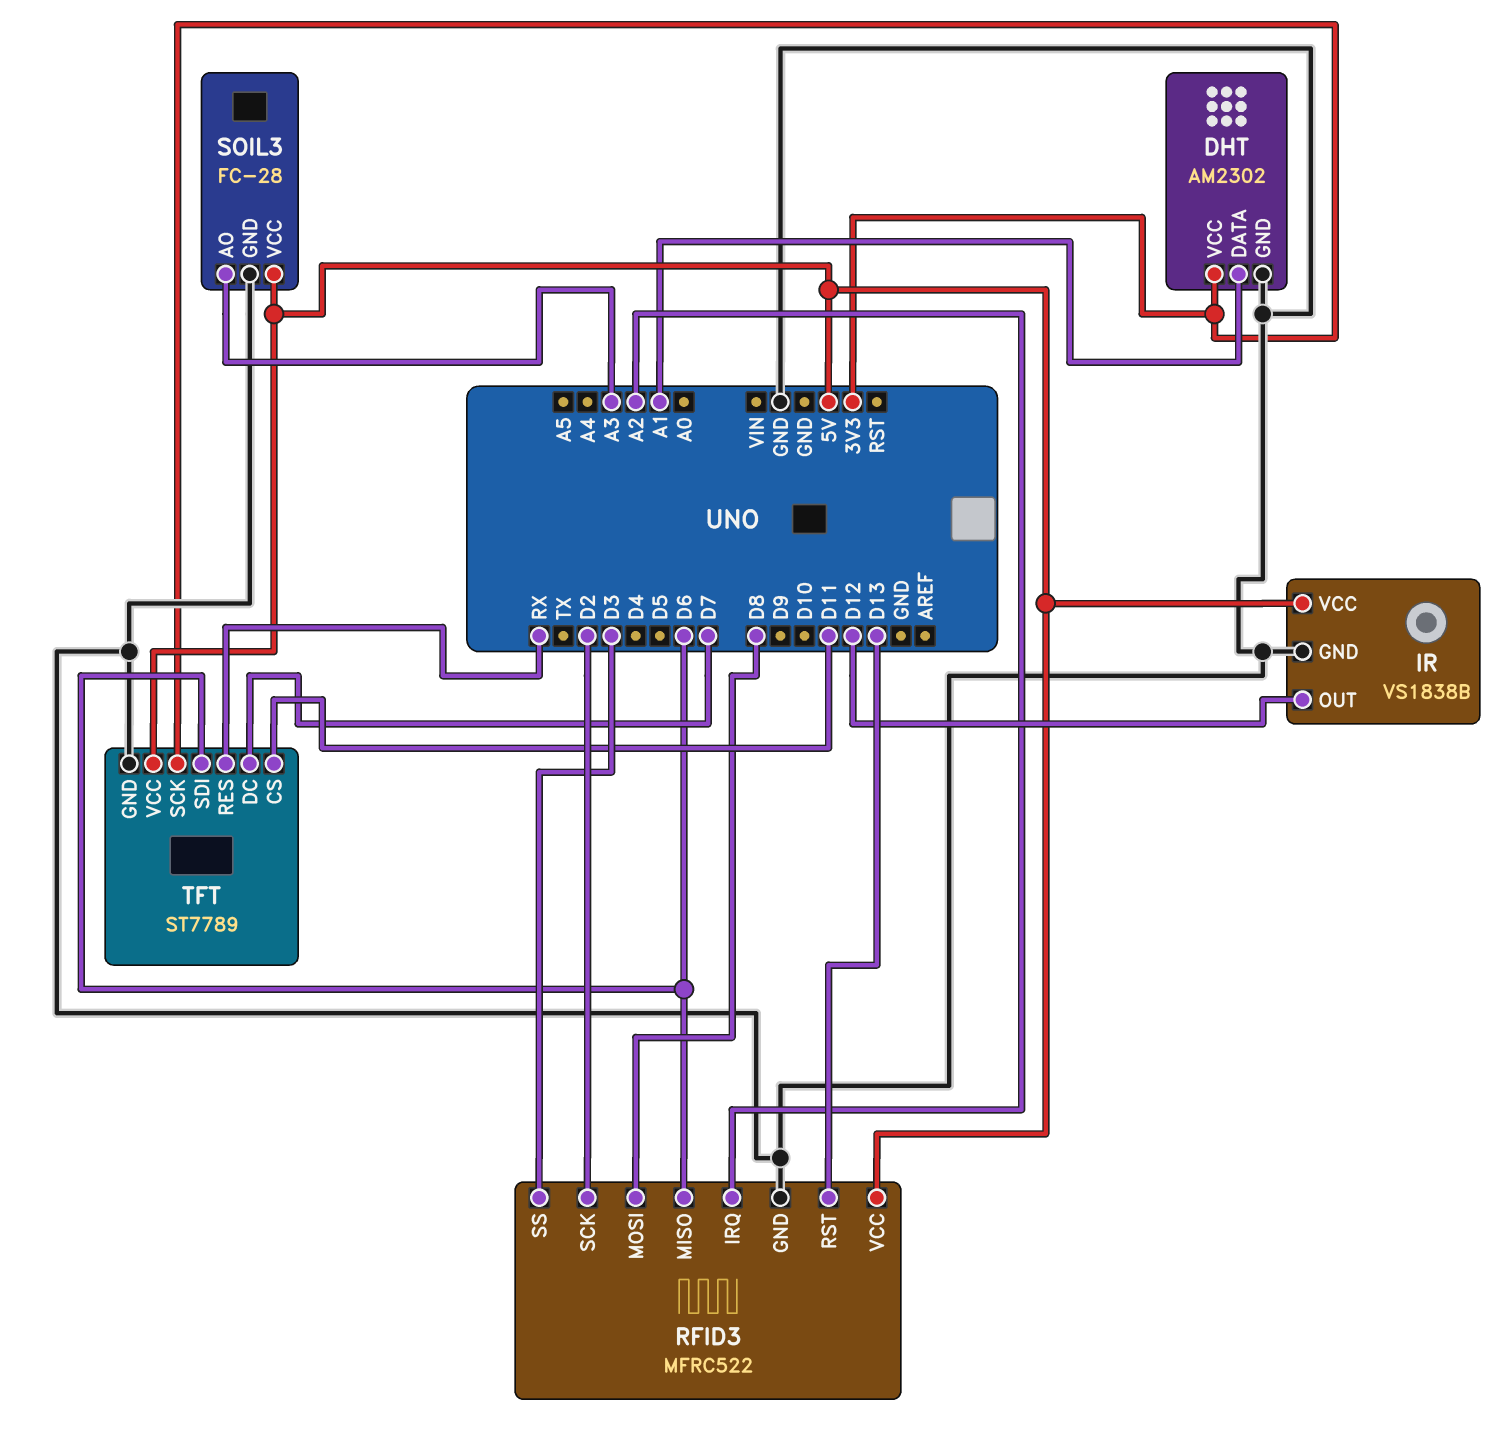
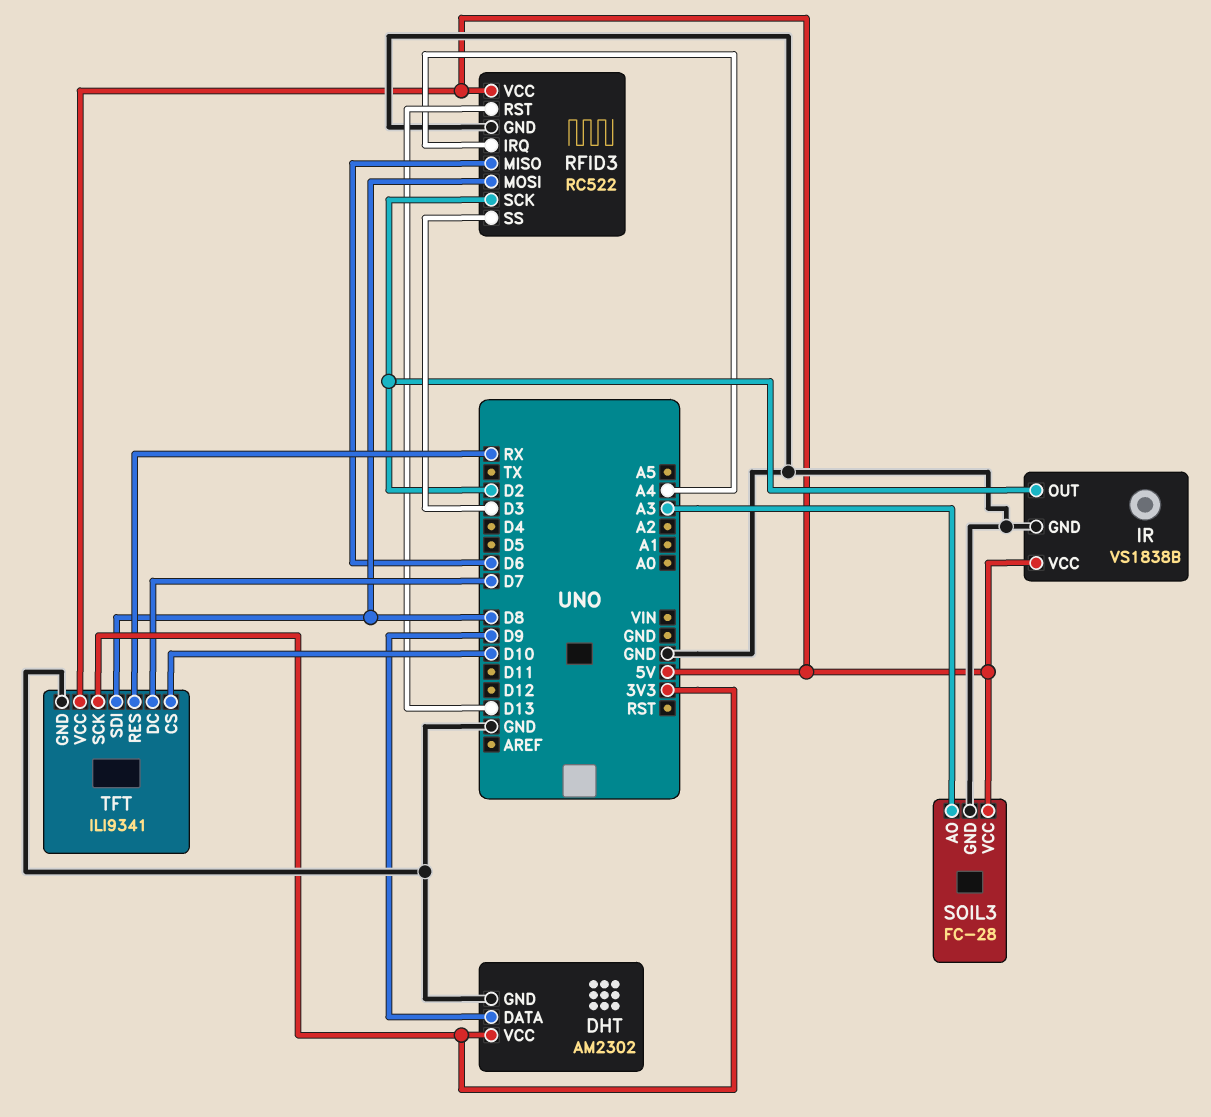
DHT pin DATA: A1 -> D9
IR pin OUT: D12 -> D2
RFID3: MFRC522 -> RC522
RFID3 pin IRQ: A2 -> A4
TFT: ST7789 -> ILI9341
TFT pin CS: D11 -> D10
TFT pin SDI: D6 -> D8

